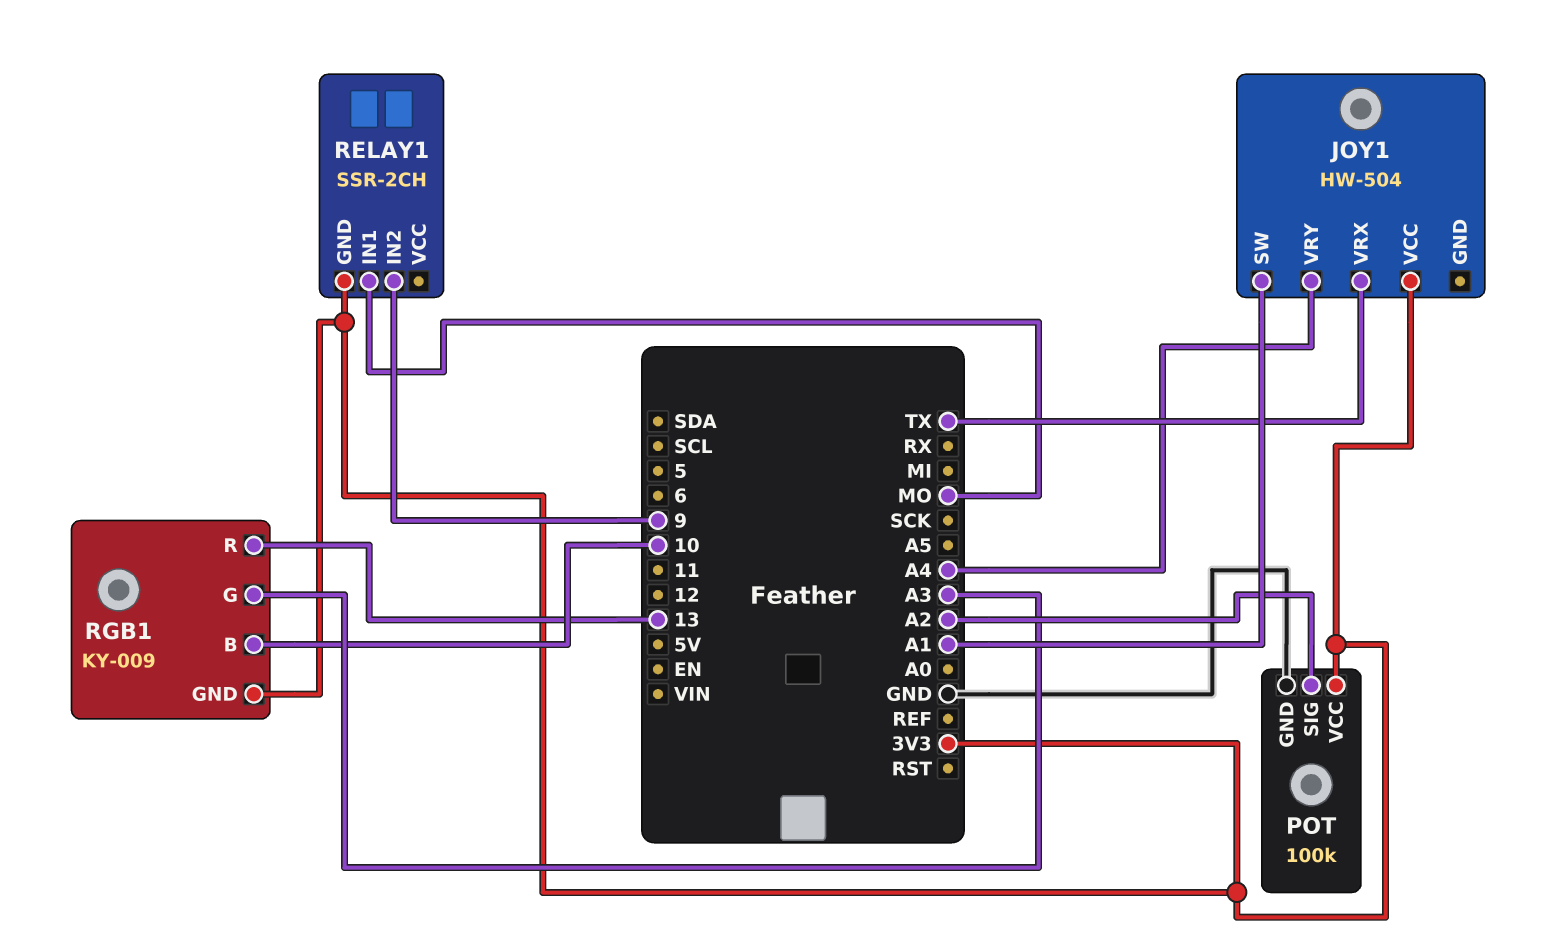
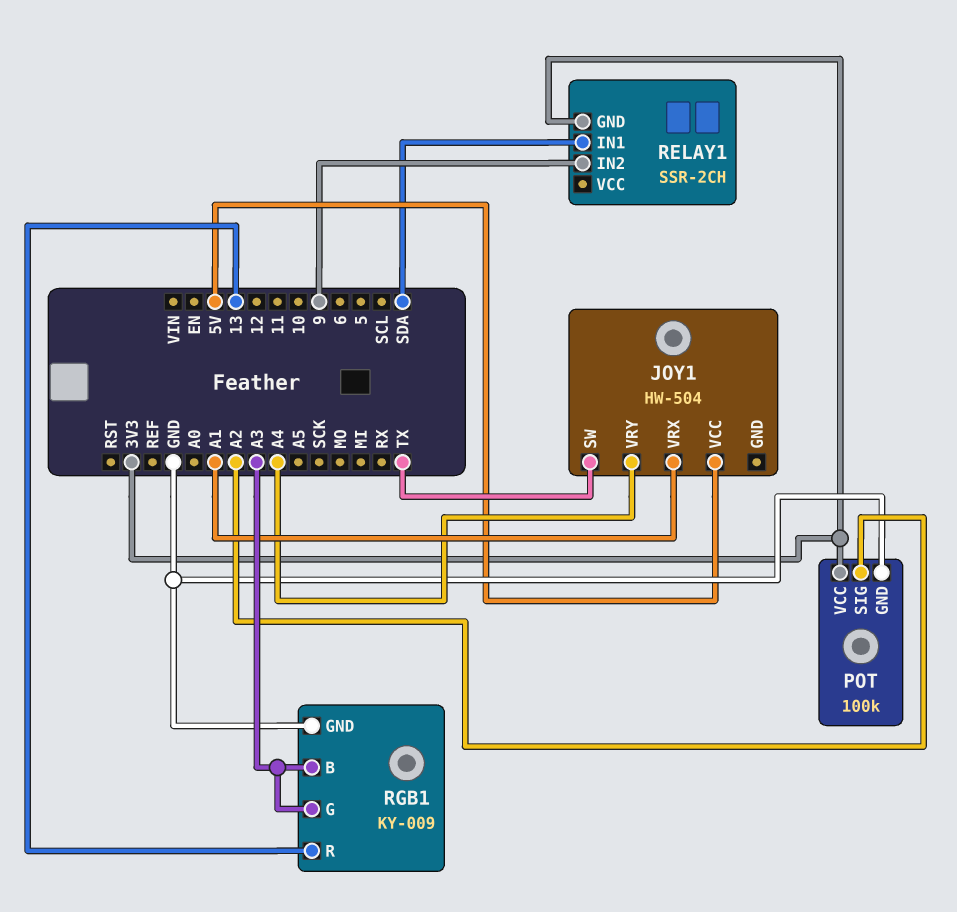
JOY1 pin SW: A1 -> TX
JOY1 pin VCC: 3V3 -> 5V
JOY1 pin VRX: TX -> A1
RELAY1 pin IN1: MO -> SDA
RGB1 pin B: 10 -> A3
RGB1 pin GND: 3V3 -> GND

